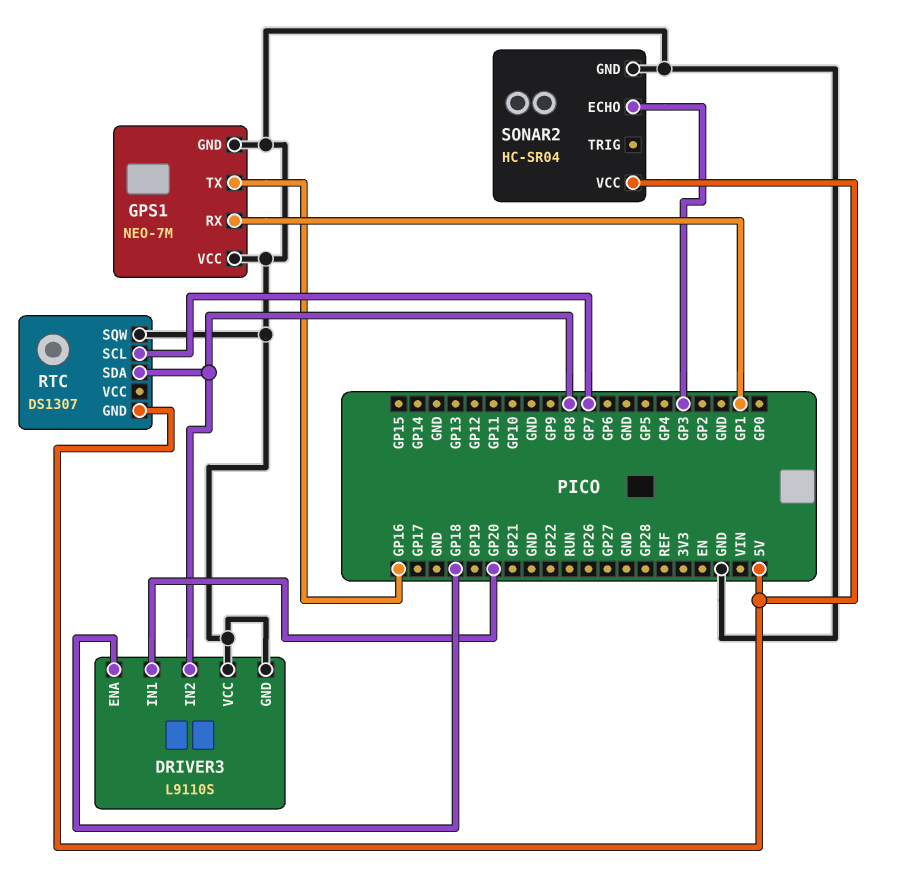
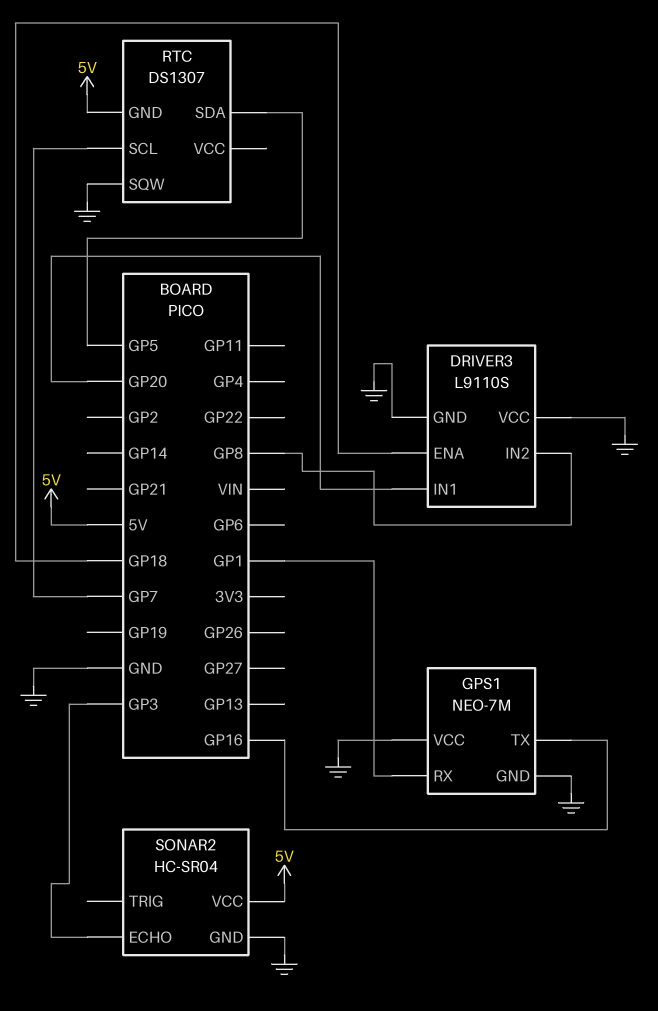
RTC pin SDA: GP8 -> GP5

